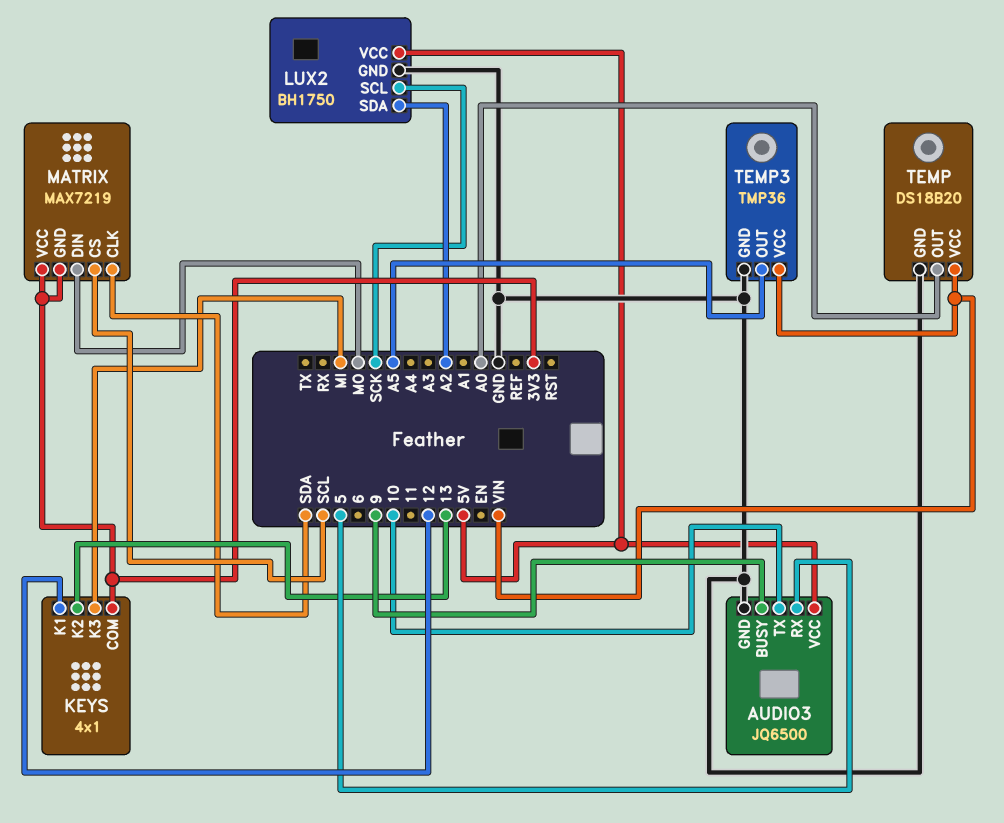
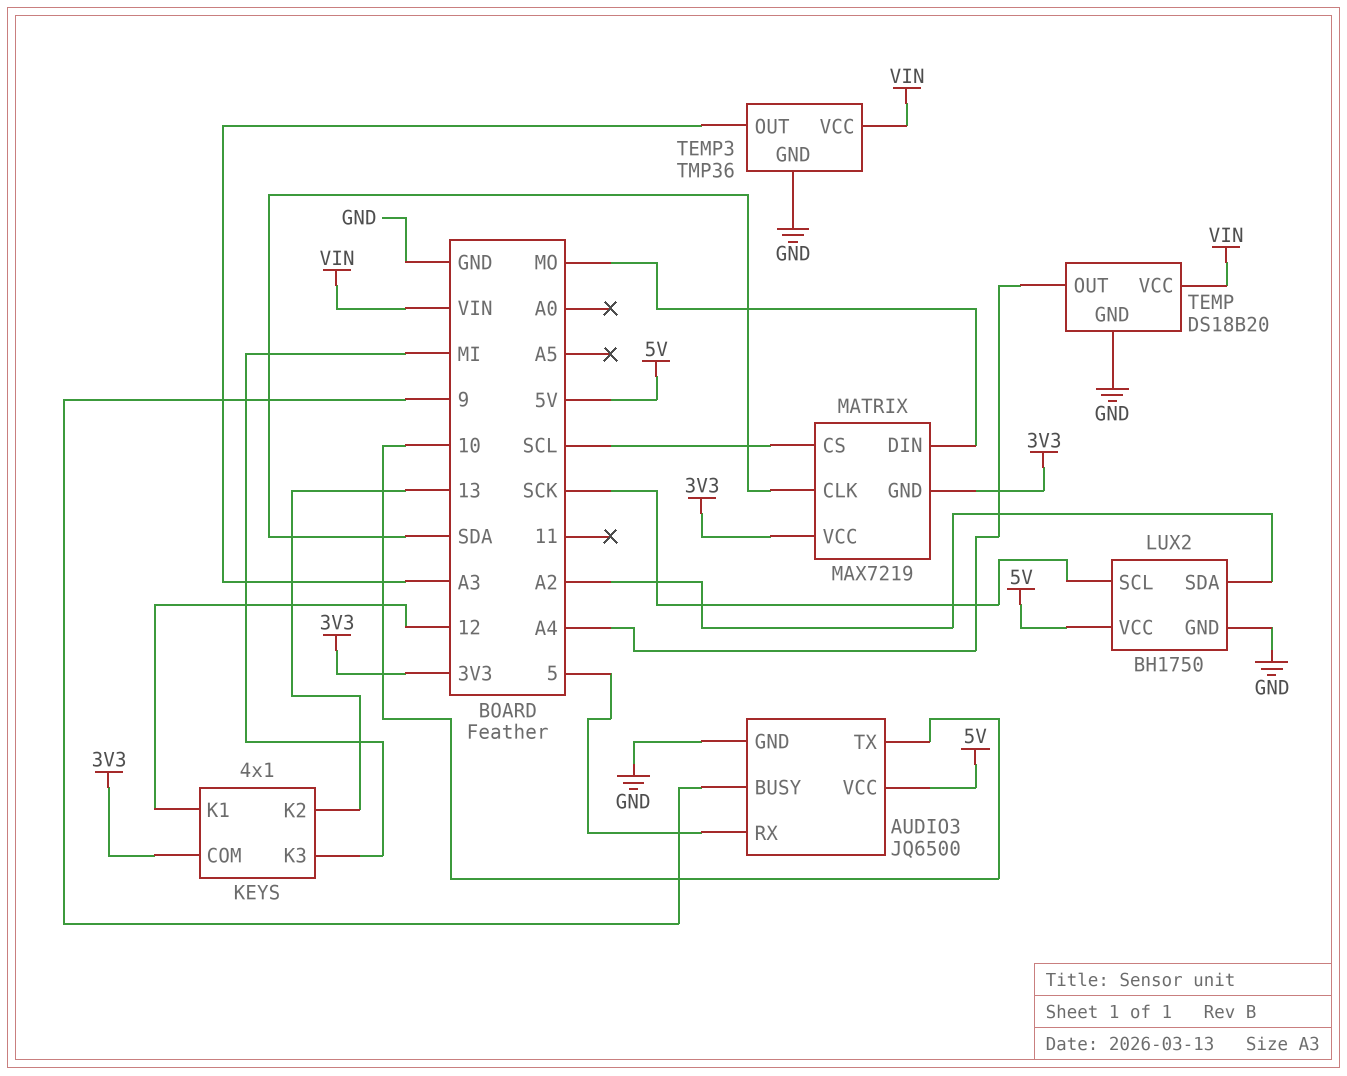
TEMP pin OUT: A0 -> A4
TEMP3 pin OUT: A5 -> A3

